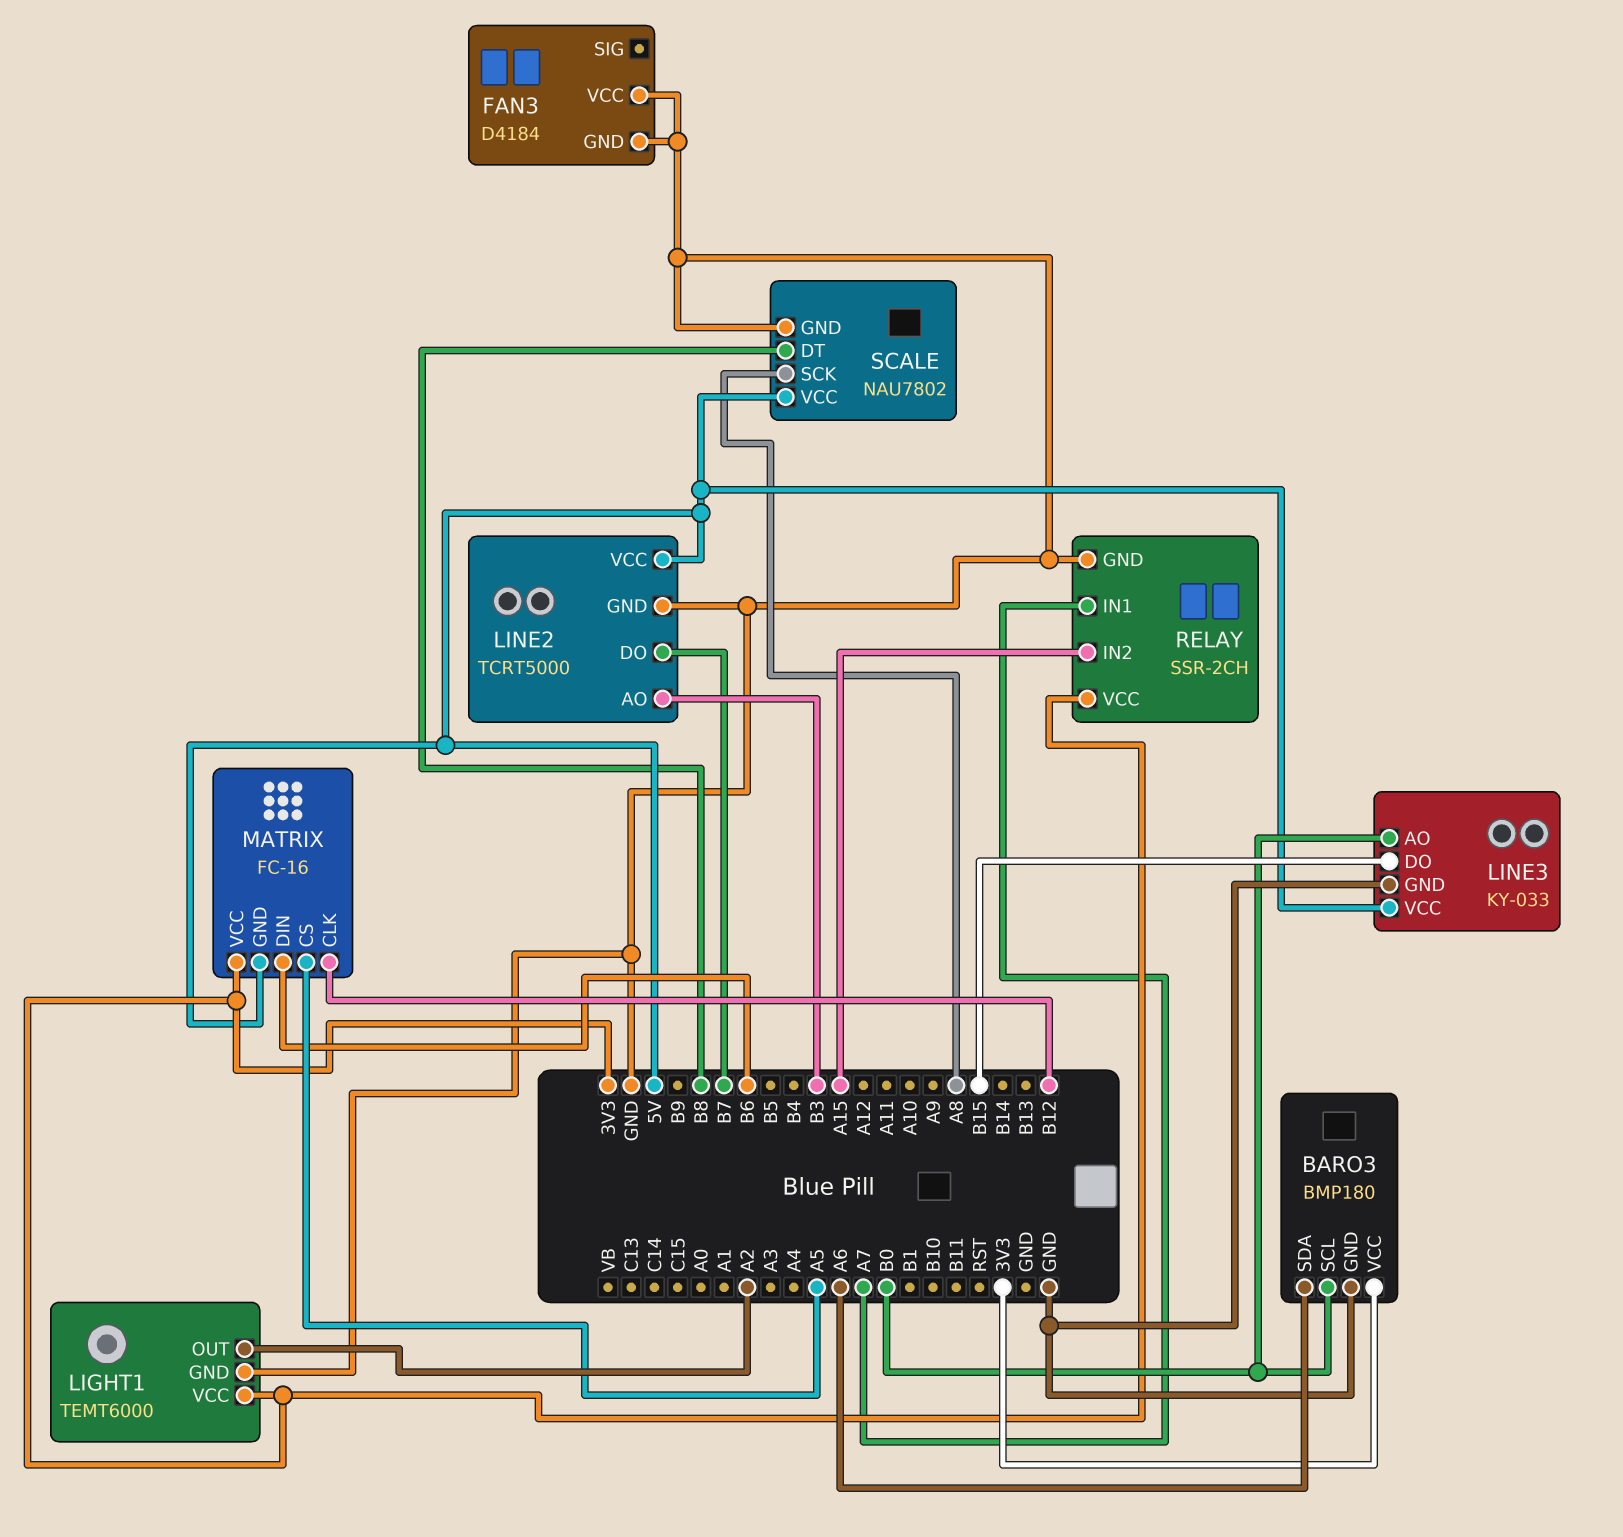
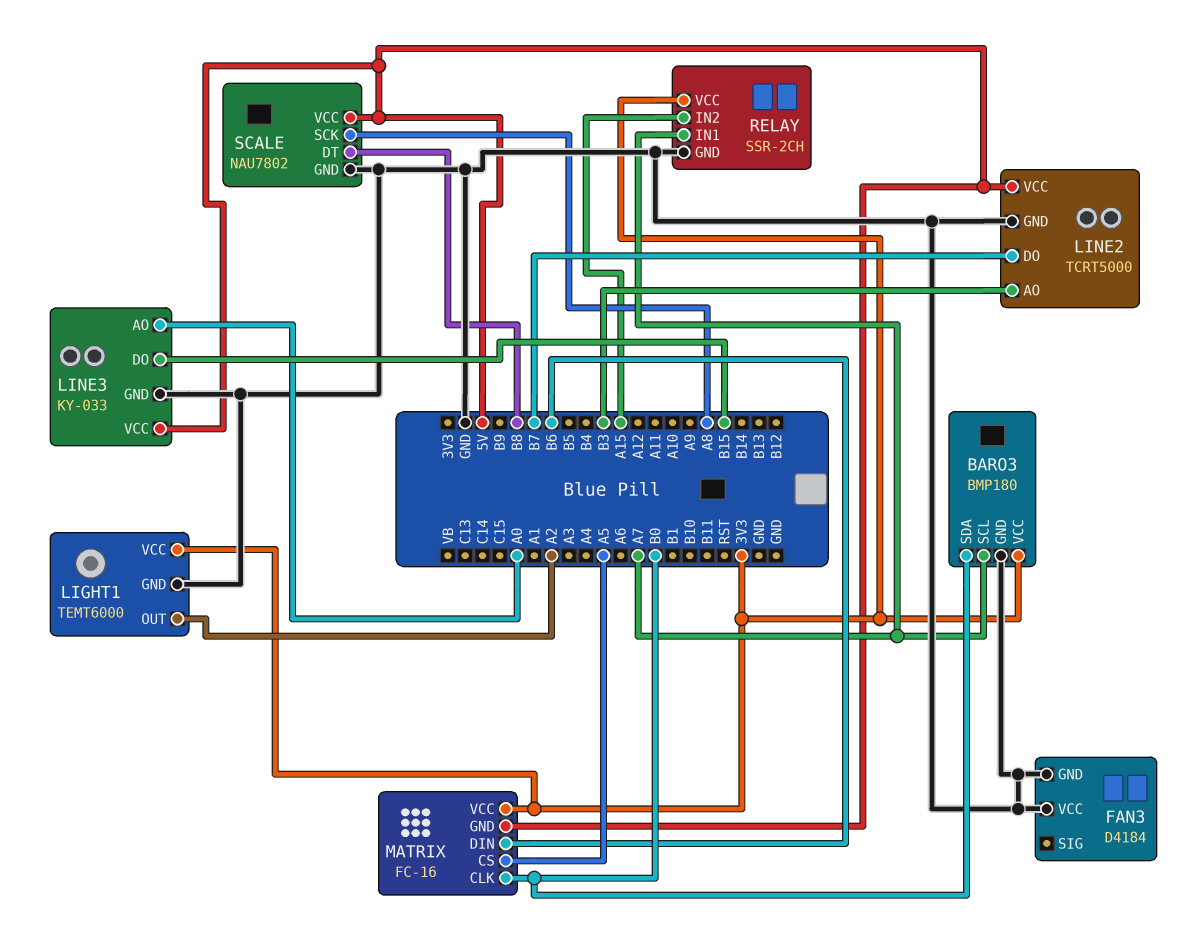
BARO3 pin SCL: B0 -> A7
BARO3 pin SDA: A6 -> B0
LINE3 pin AO: B0 -> A0
MATRIX pin CLK: B12 -> B0

